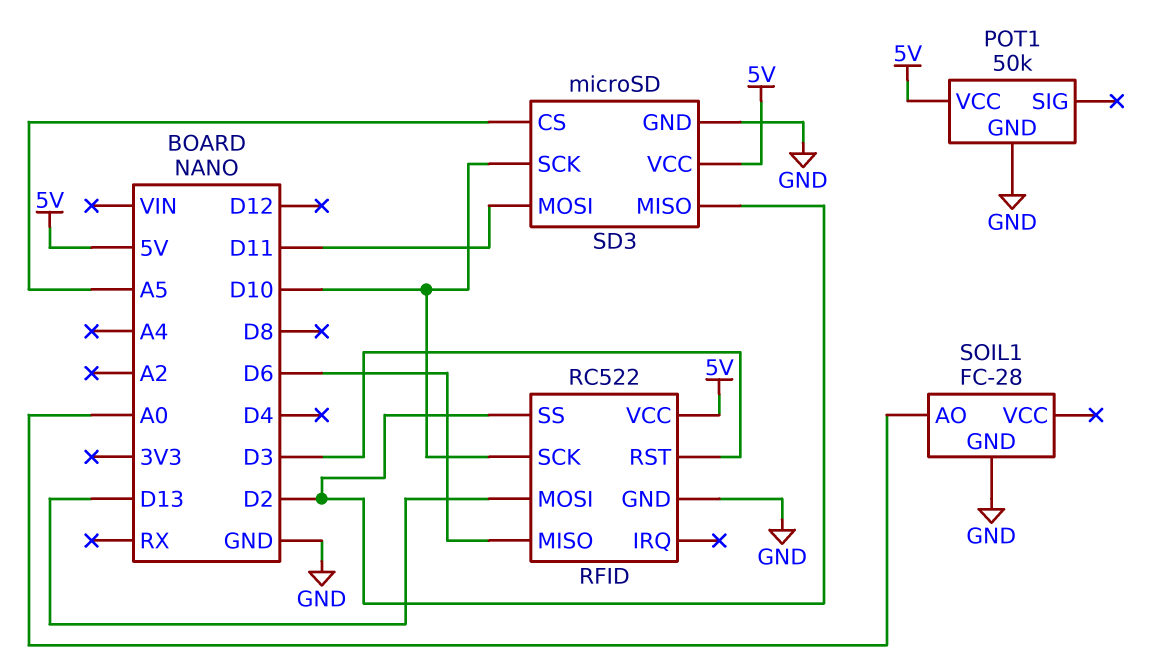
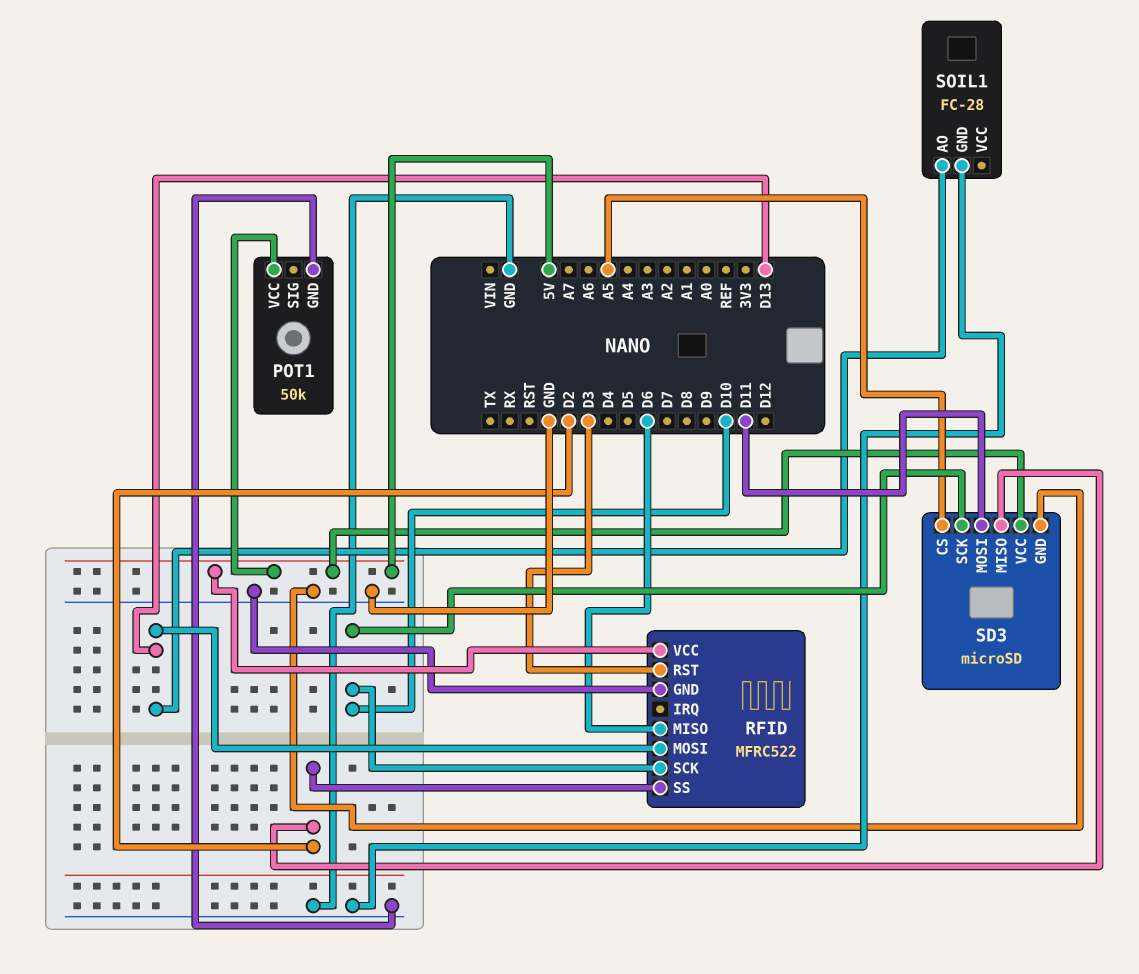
RFID: RC522 -> MFRC522
SOIL1 pin AO: A0 -> D13

